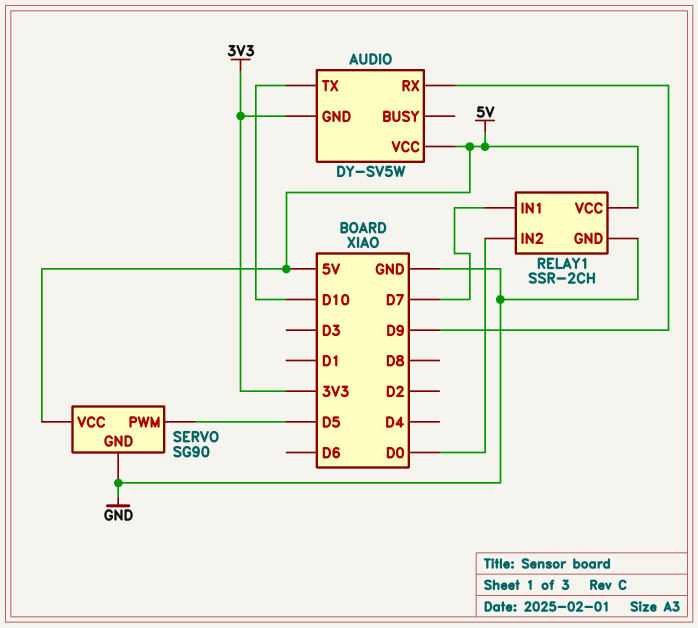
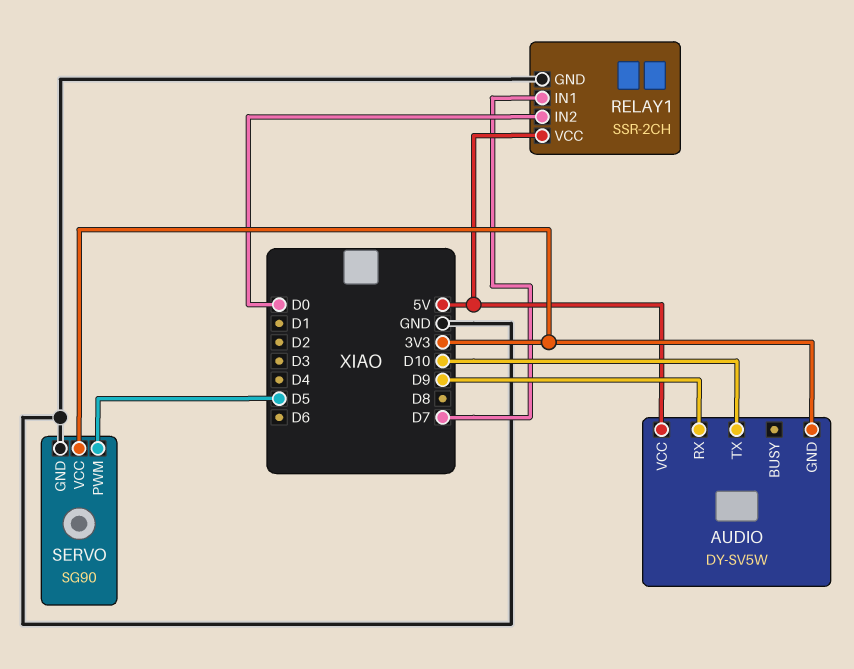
SERVO pin VCC: 5V -> 3V3

